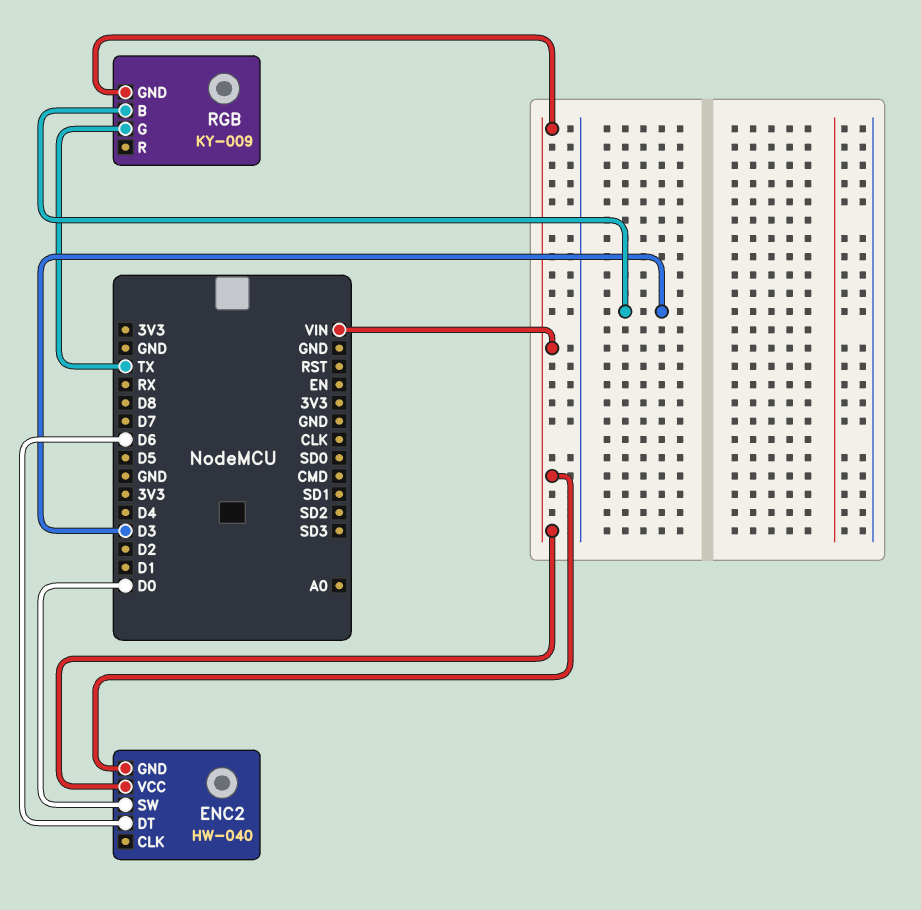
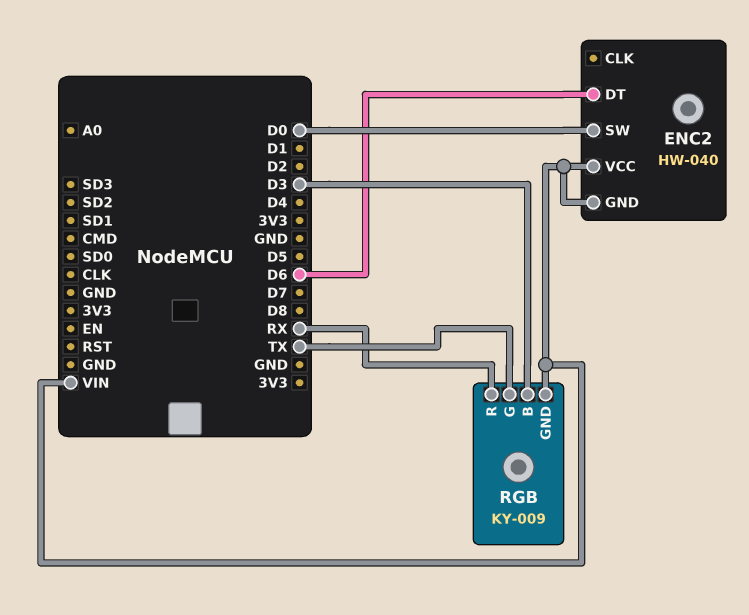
RGB pin R: none -> RX

